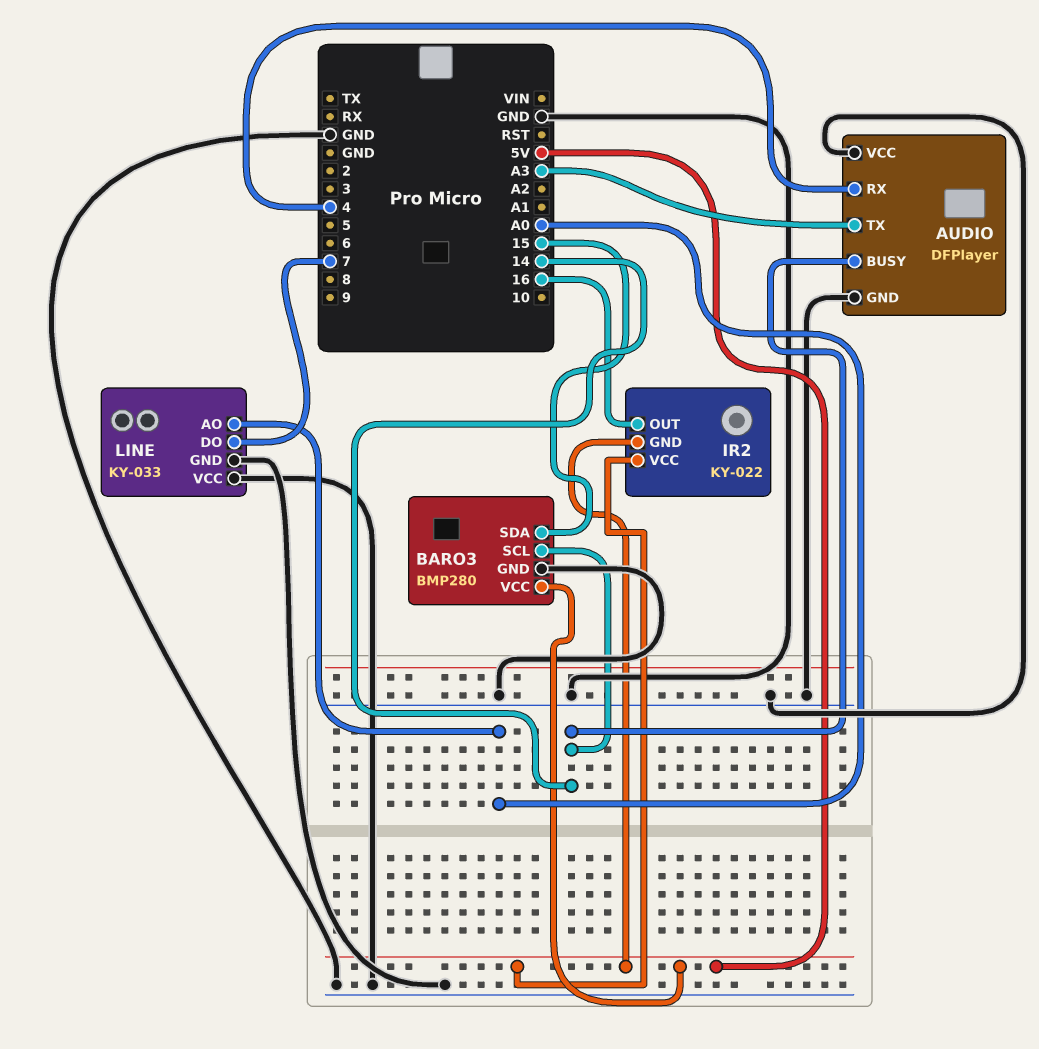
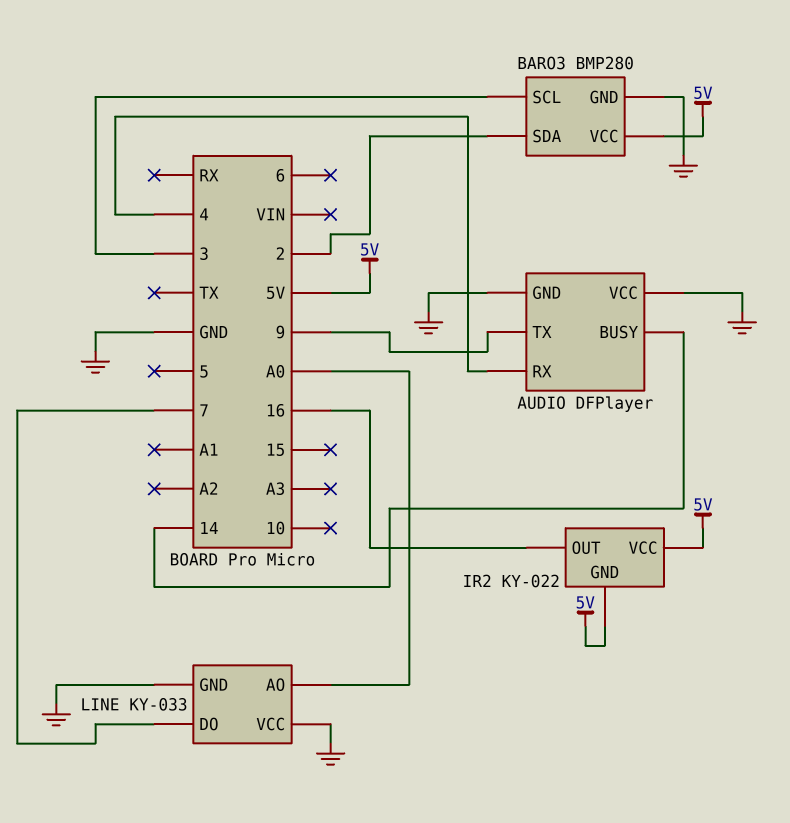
AUDIO pin TX: A3 -> 9
BARO3 pin SCL: 14 -> 3
BARO3 pin SDA: 15 -> 2

